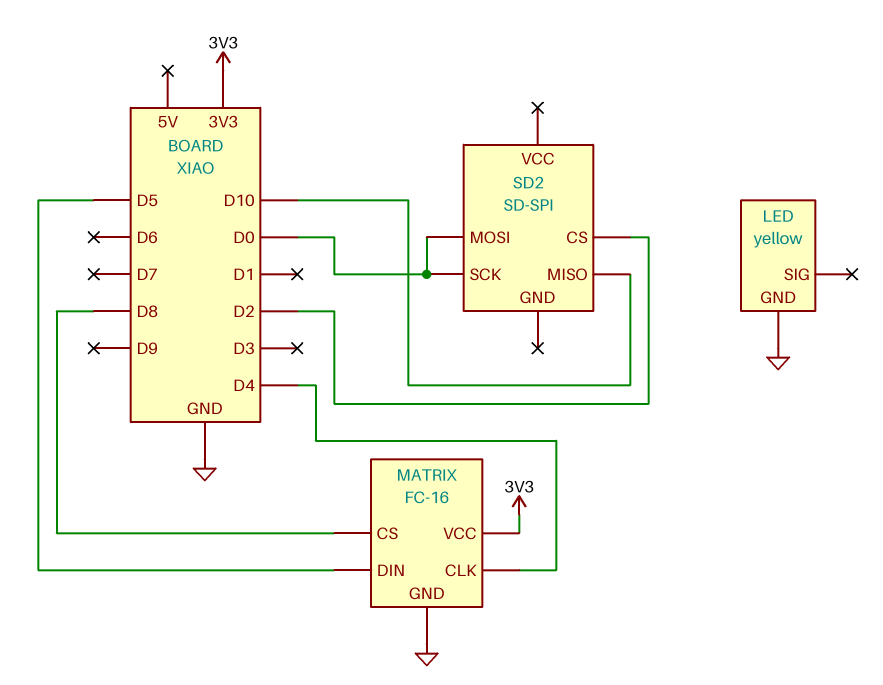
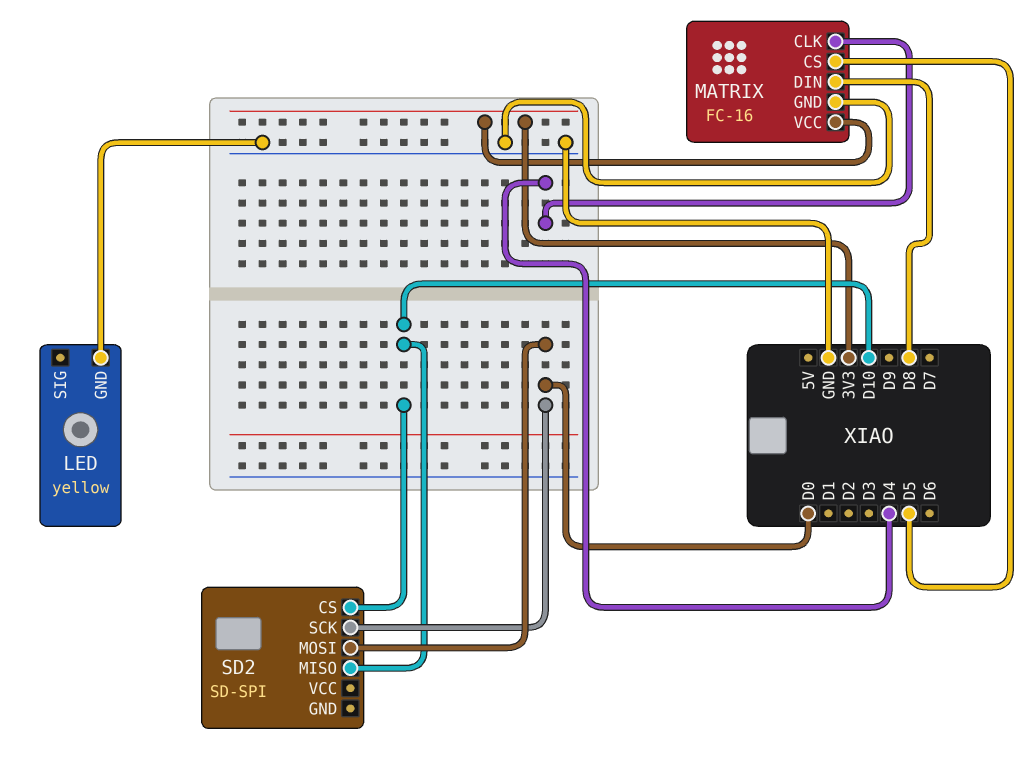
MATRIX pin CS: D8 -> D5
MATRIX pin DIN: D5 -> D8
SD2 pin CS: D2 -> D10

